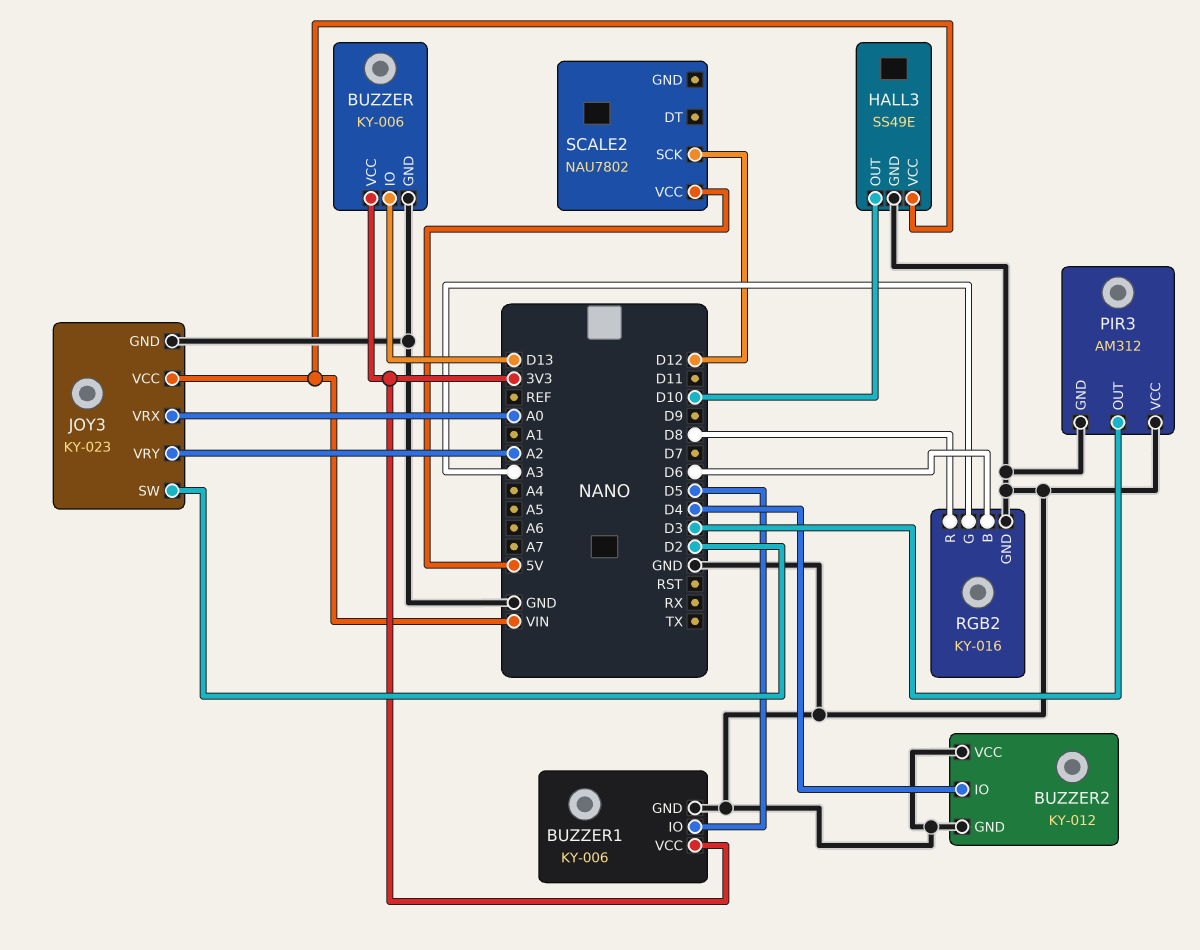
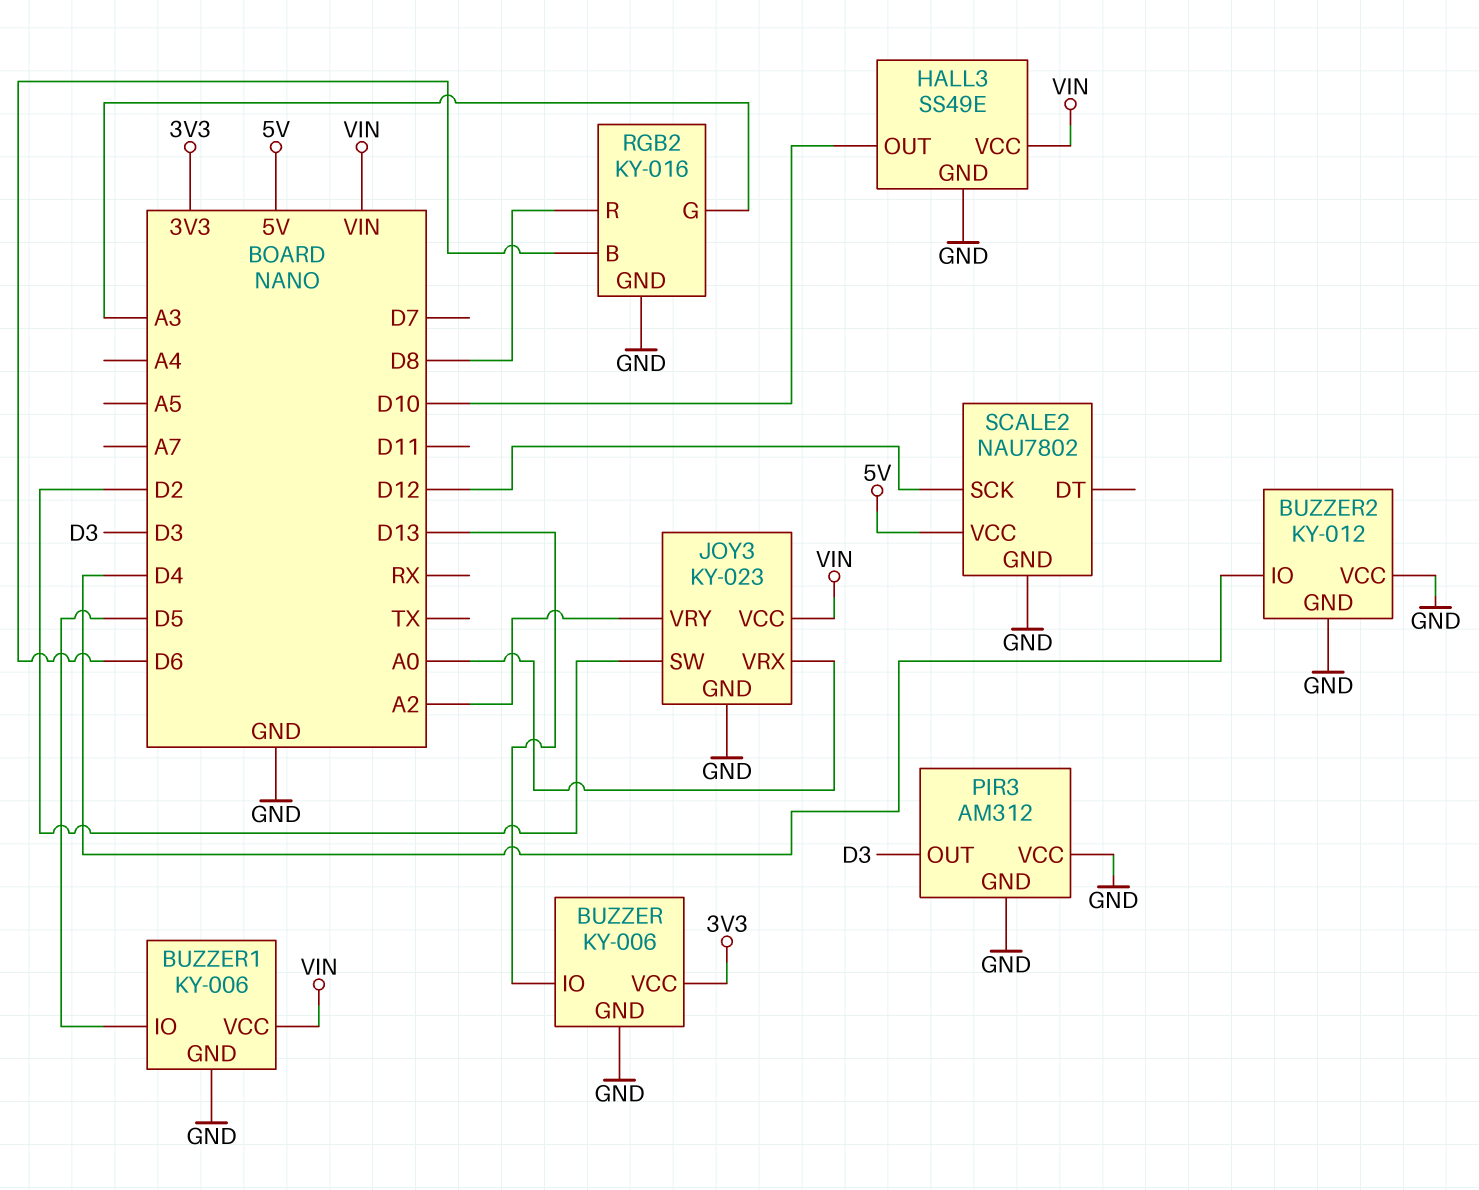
BUZZER1 pin VCC: 3V3 -> VIN
SCALE2 pin GND: none -> GND

